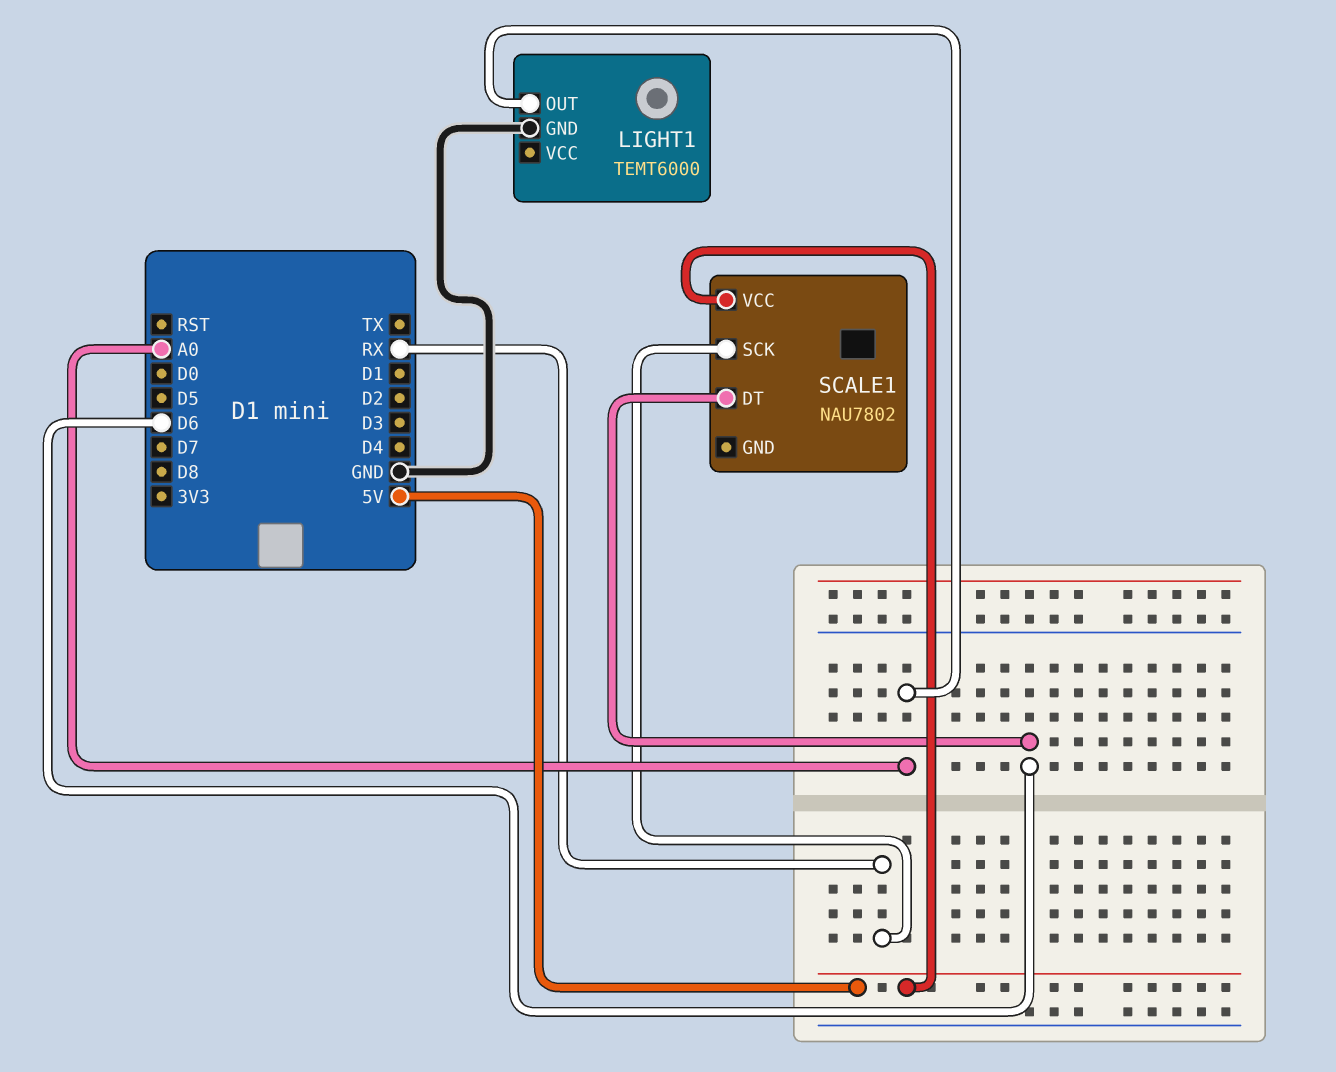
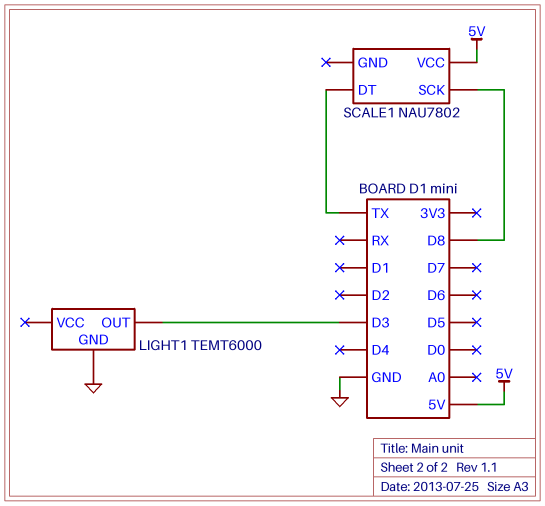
LIGHT1 pin OUT: A0 -> D3
SCALE1 pin DT: D6 -> TX
SCALE1 pin SCK: RX -> D8

